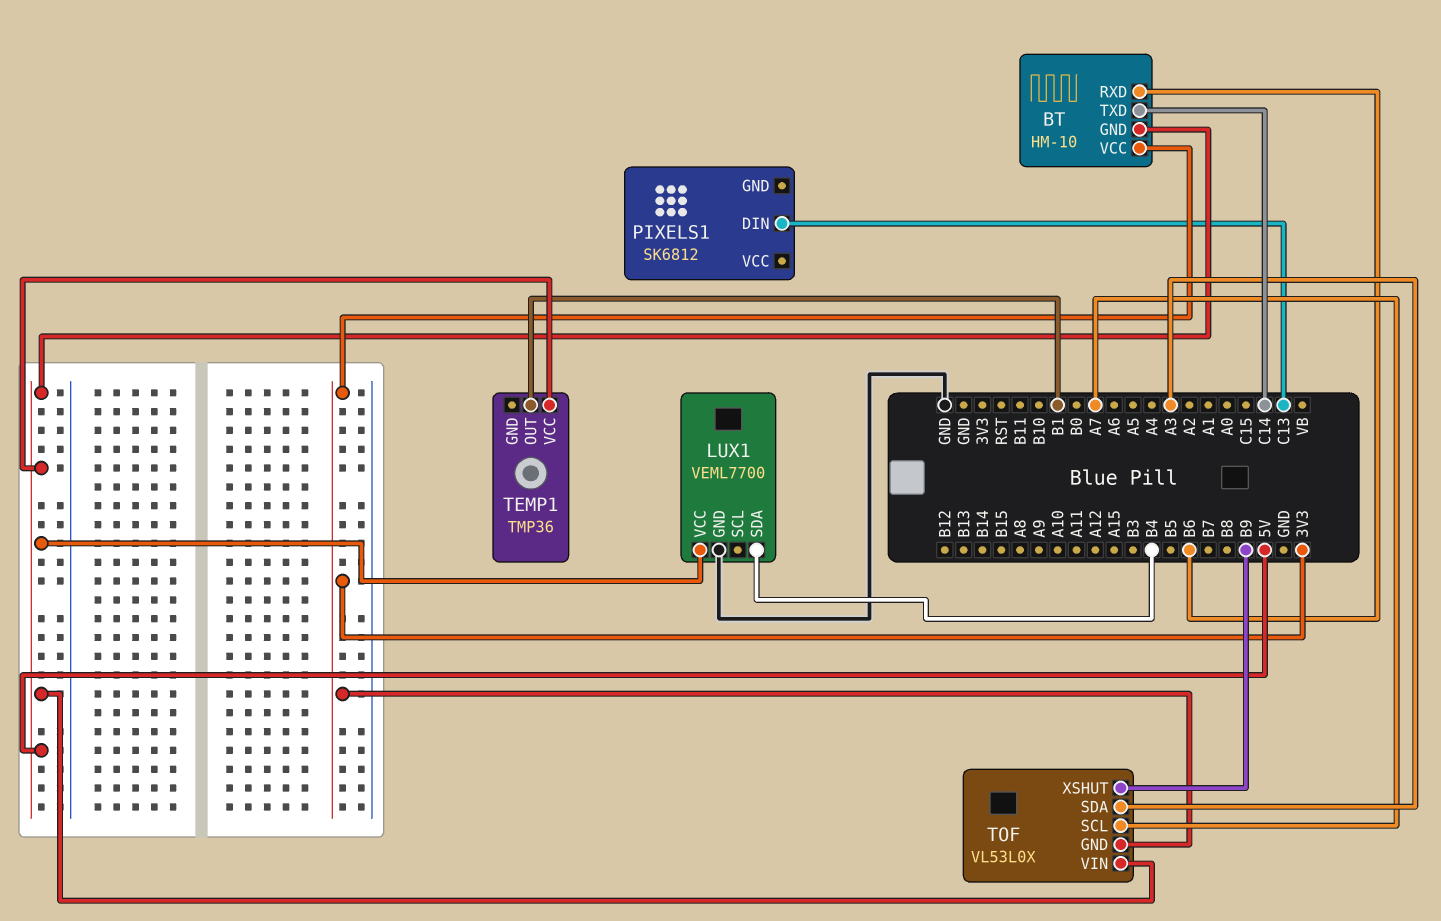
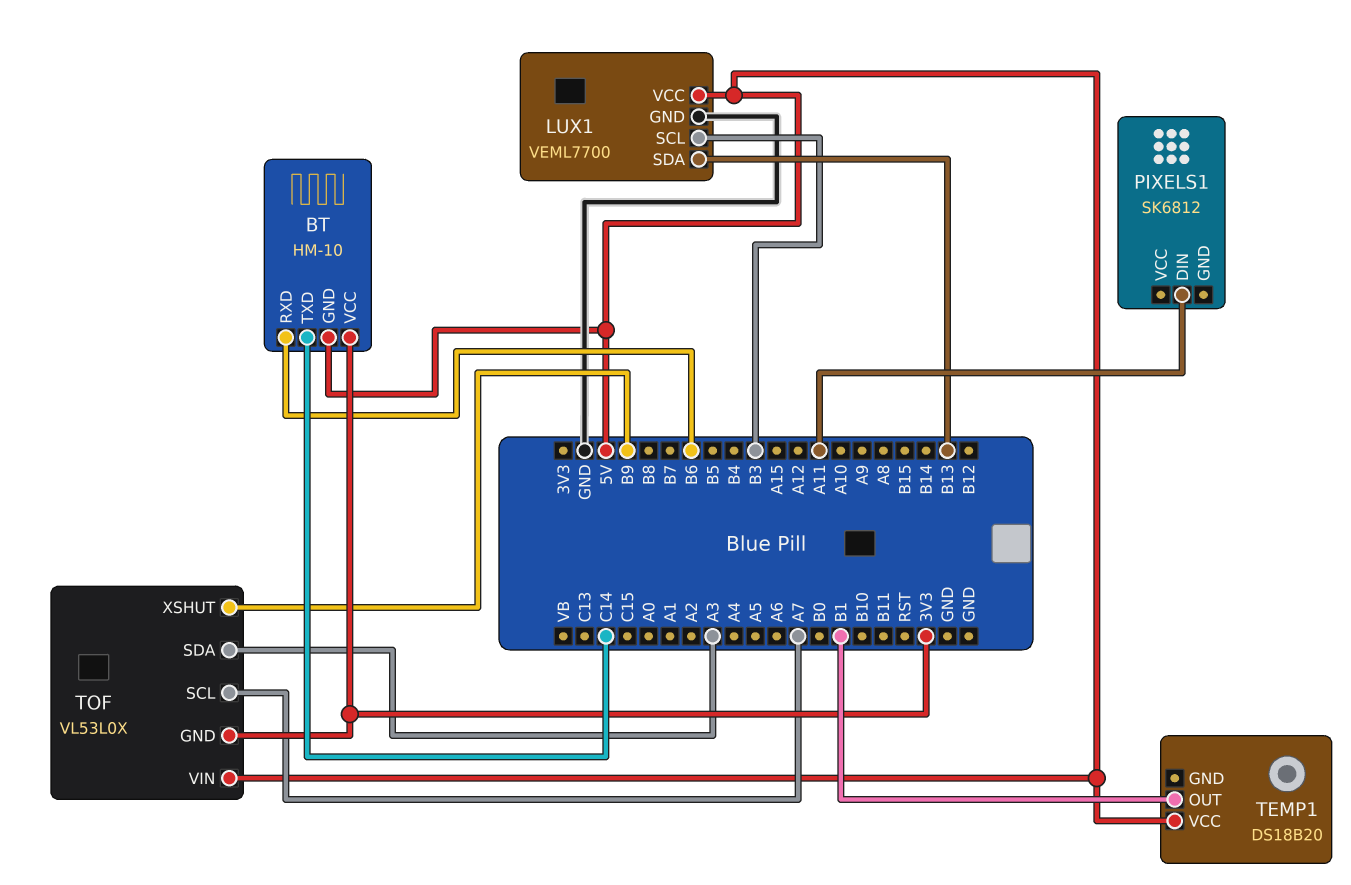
LUX1 pin SCL: none -> B3
LUX1 pin SDA: B4 -> B13
PIXELS1 pin DIN: C13 -> A11
TEMP1: TMP36 -> DS18B20

